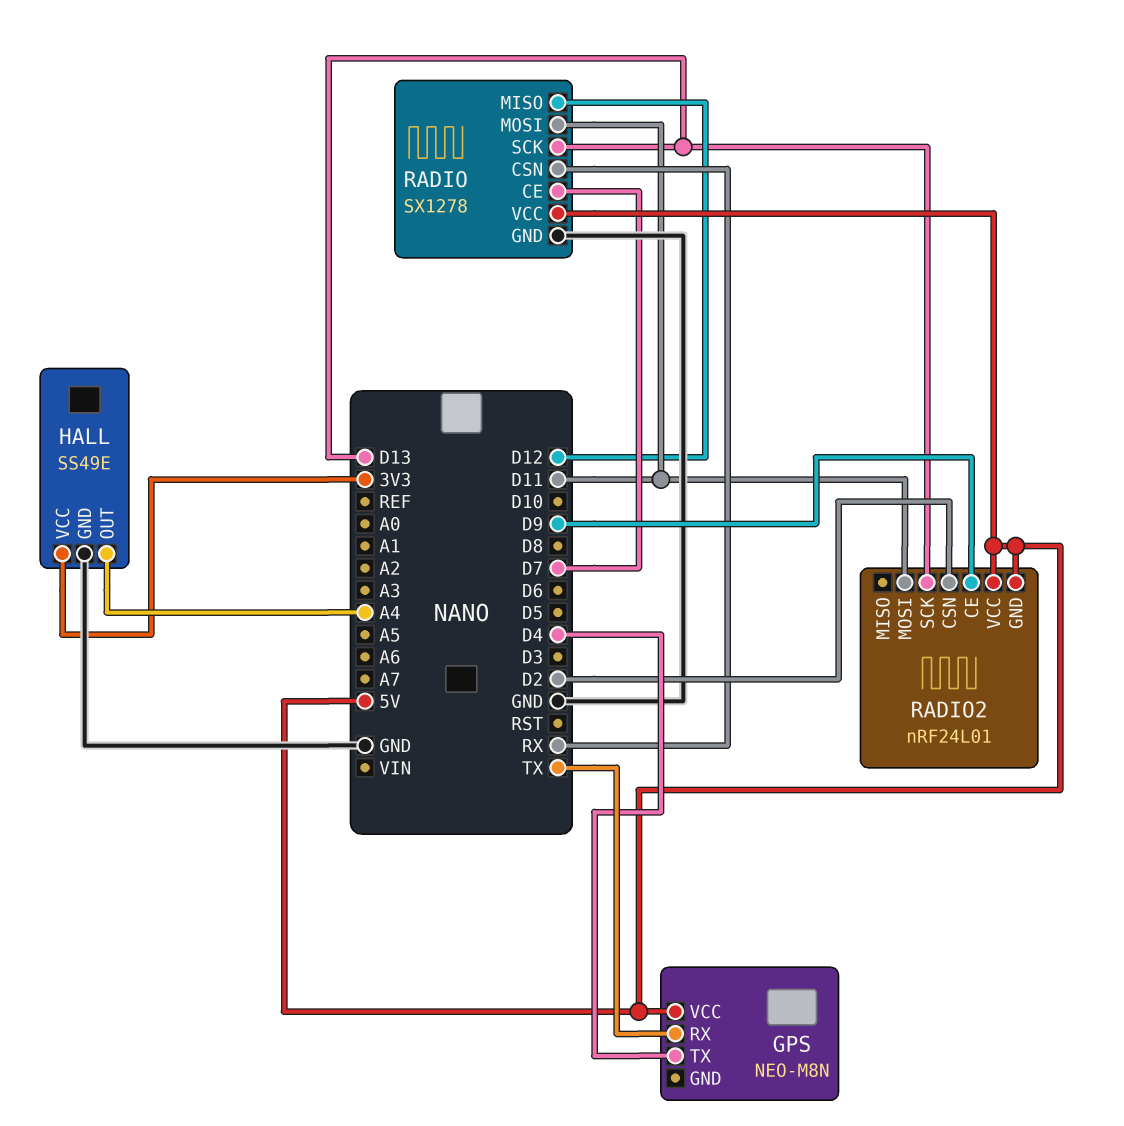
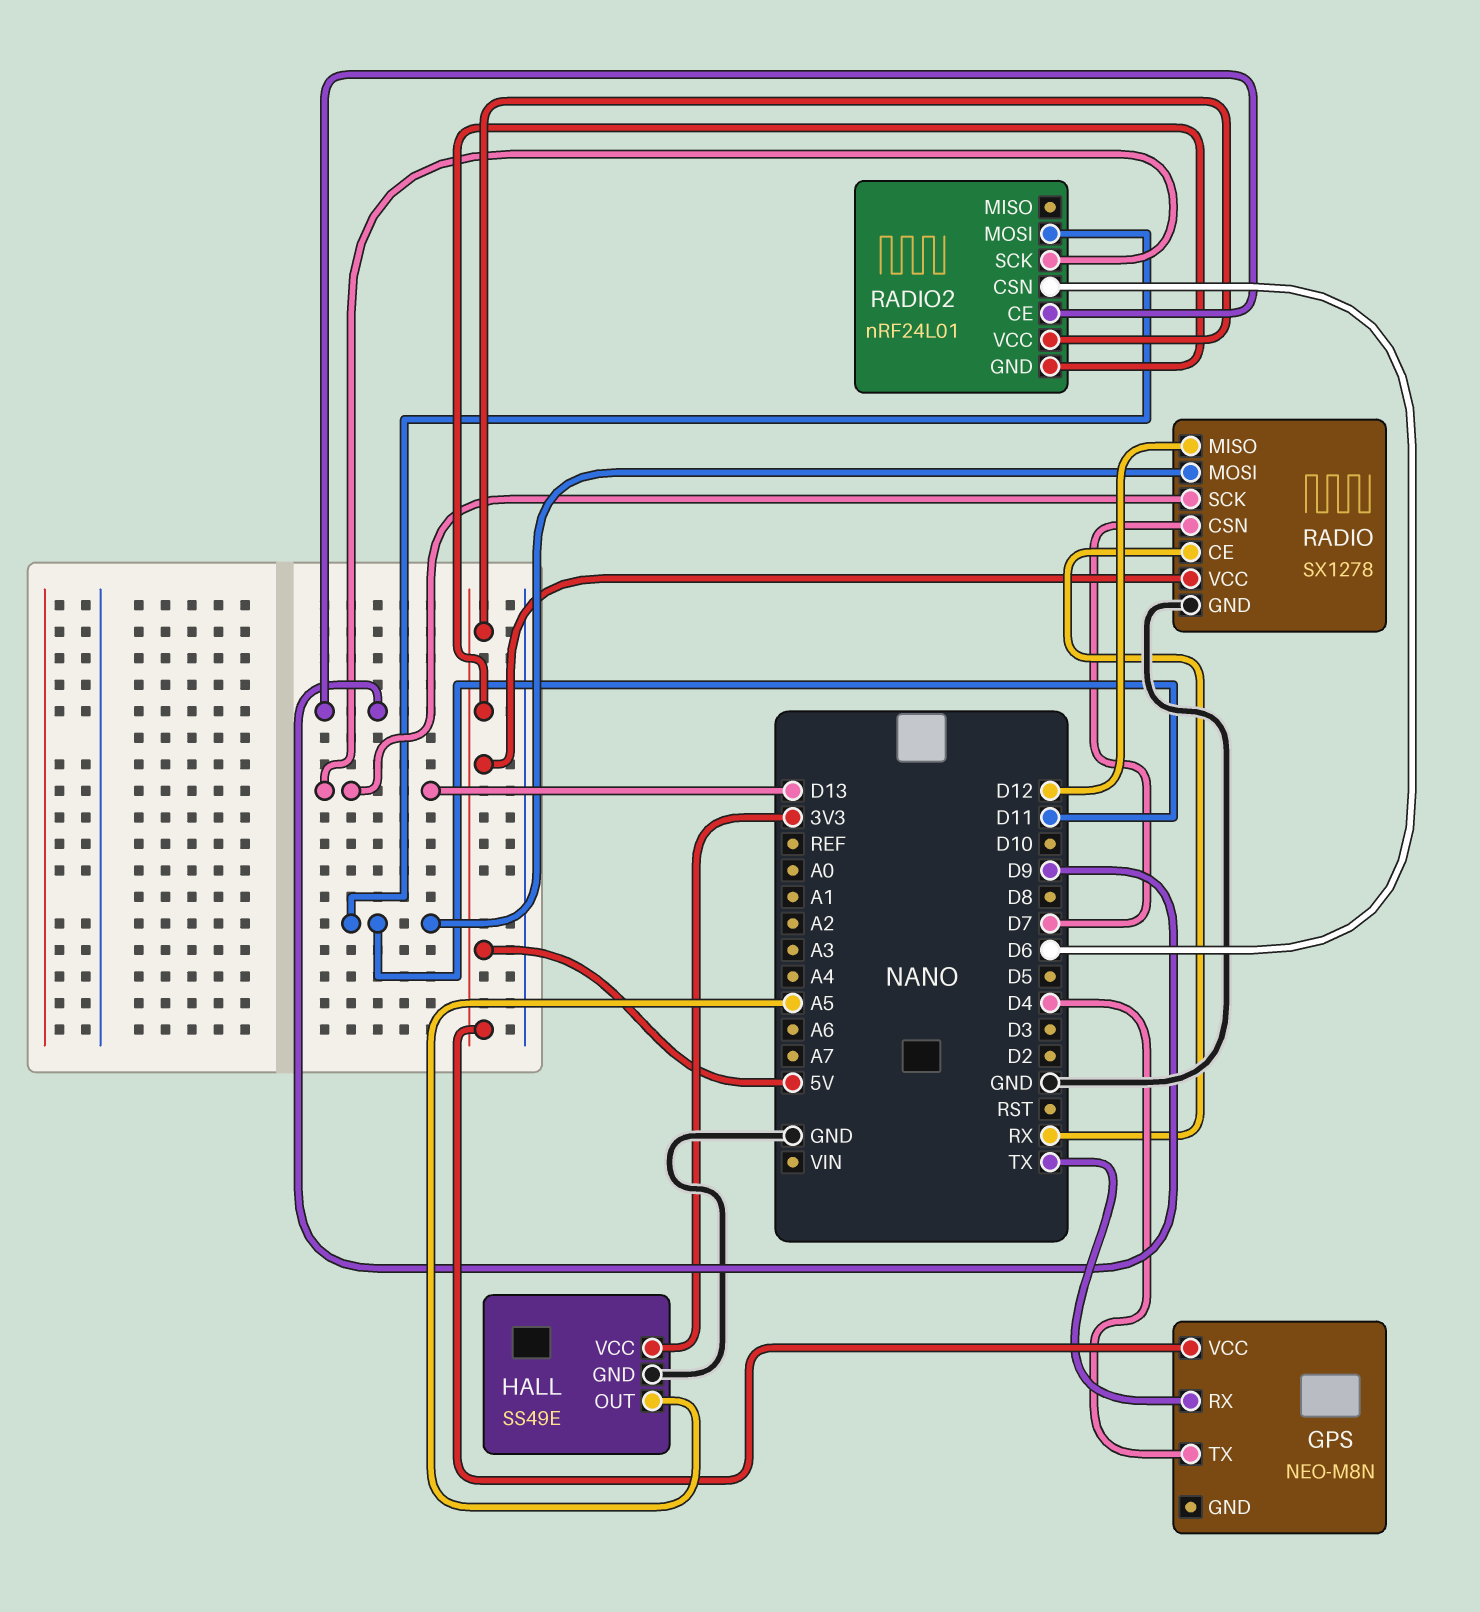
HALL pin OUT: A4 -> A5
RADIO pin CE: D7 -> RX
RADIO pin CSN: RX -> D7
RADIO2 pin CSN: D2 -> D6

